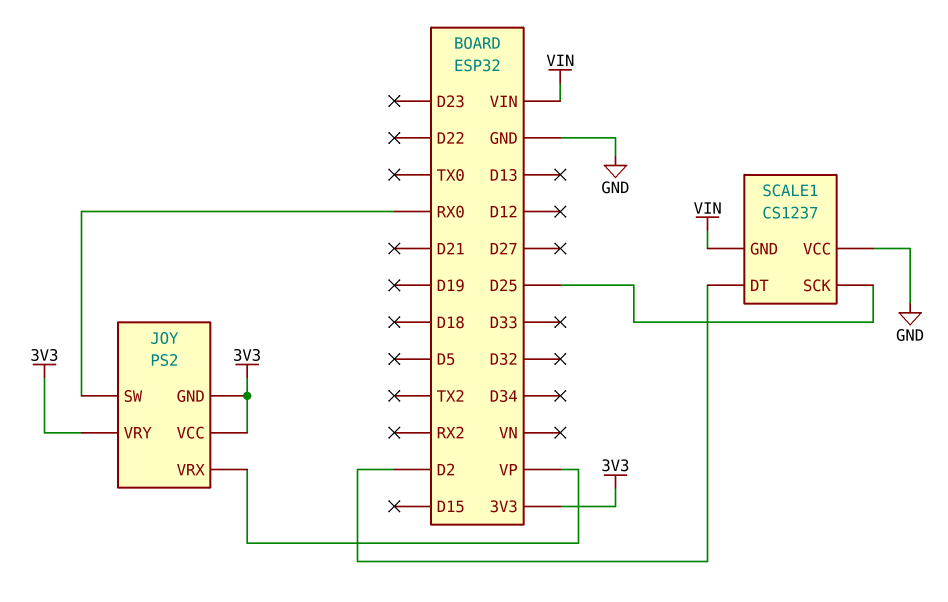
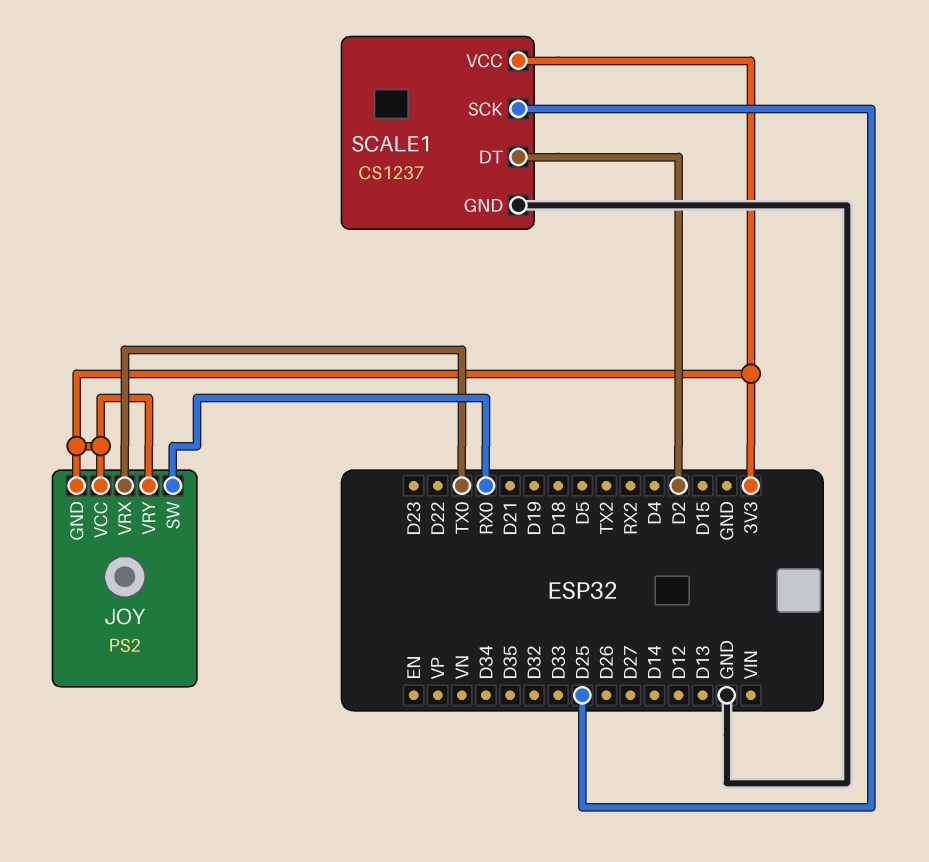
JOY pin VRX: VP -> TX0
SCALE1 pin GND: VIN -> GND
SCALE1 pin VCC: GND -> 3V3

